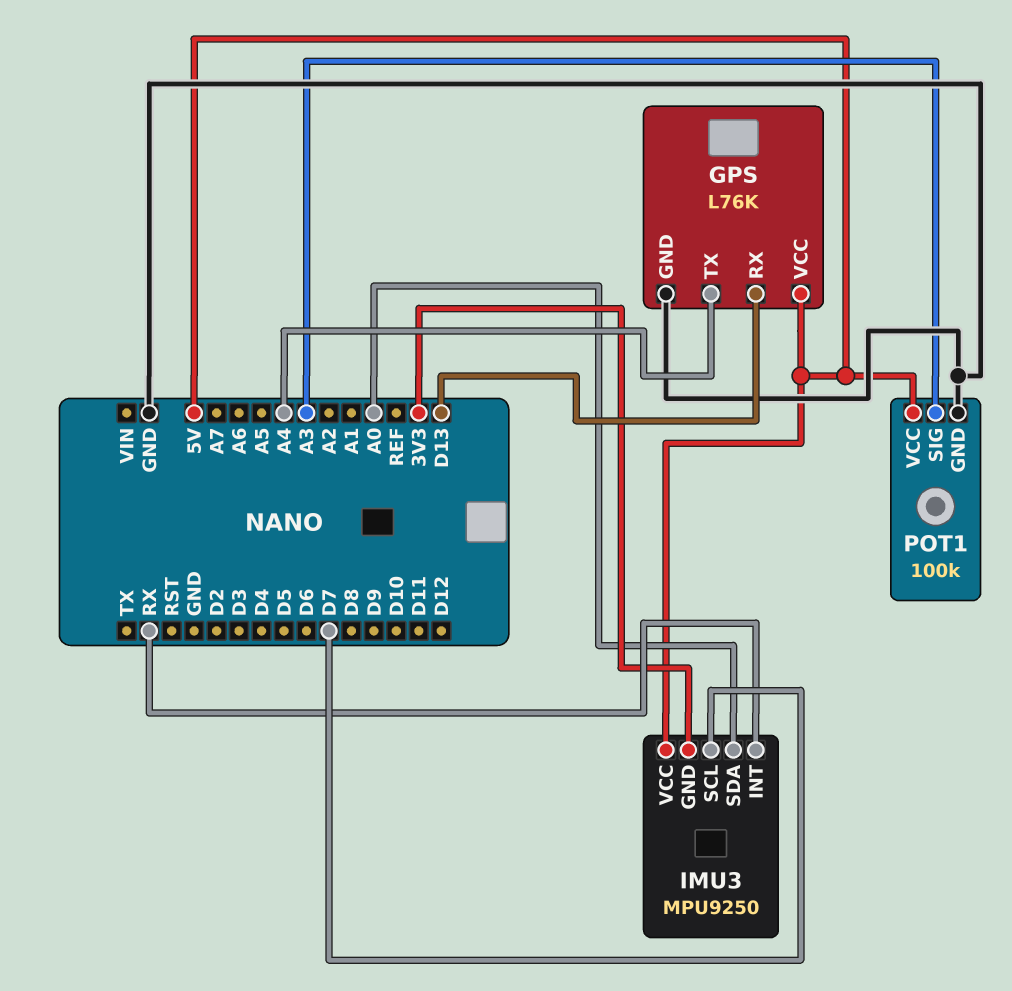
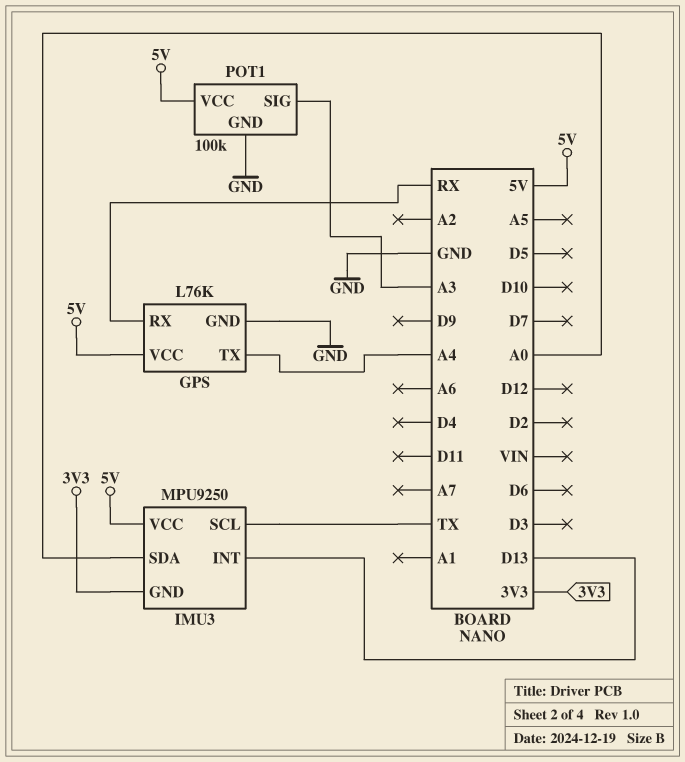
GPS pin RX: D13 -> RX
IMU3 pin INT: RX -> D13
IMU3 pin SCL: D7 -> TX

